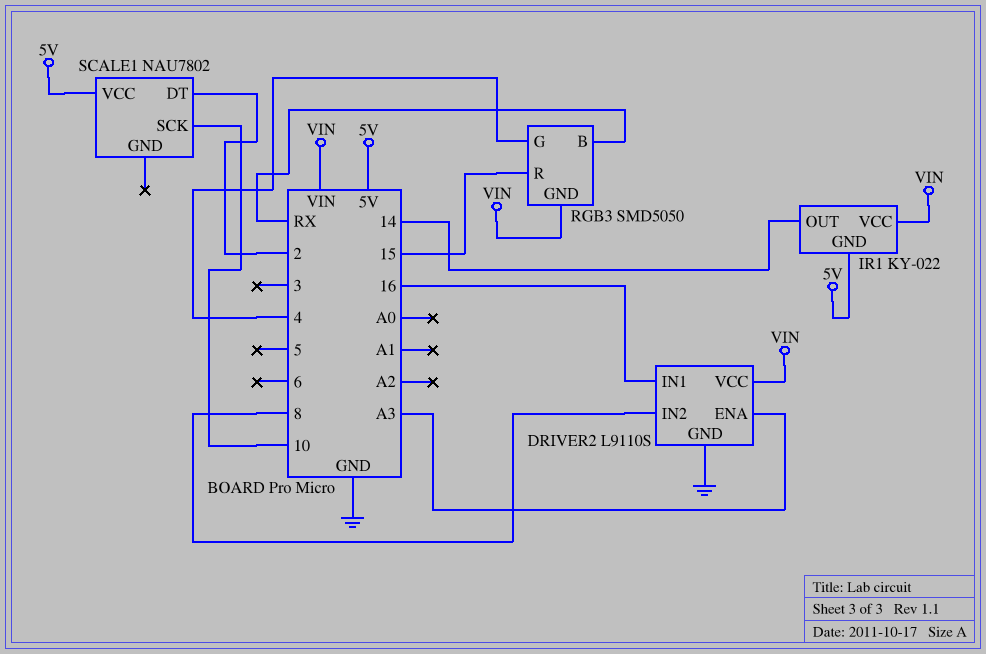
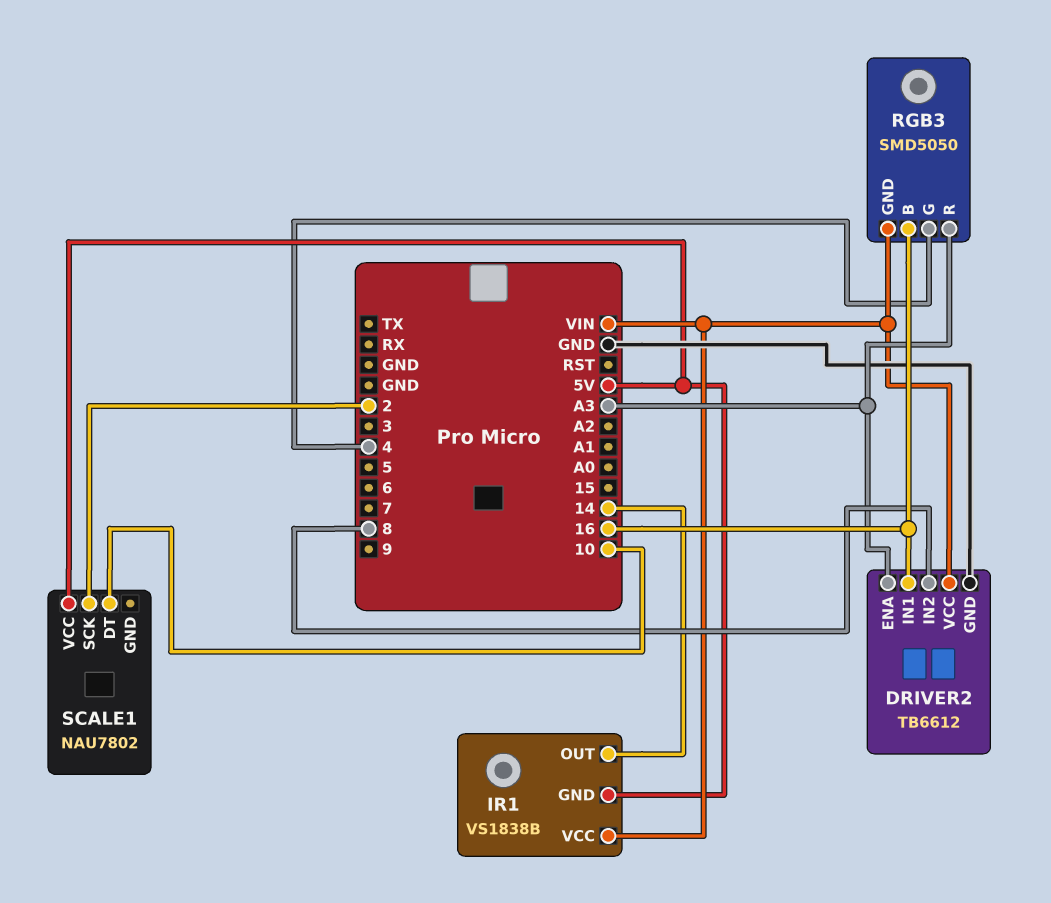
DRIVER2: L9110S -> TB6612
IR1: KY-022 -> VS1838B
RGB3 pin B: RX -> 16
RGB3 pin R: 15 -> A3
SCALE1 pin DT: 2 -> 10
SCALE1 pin SCK: 10 -> 2

